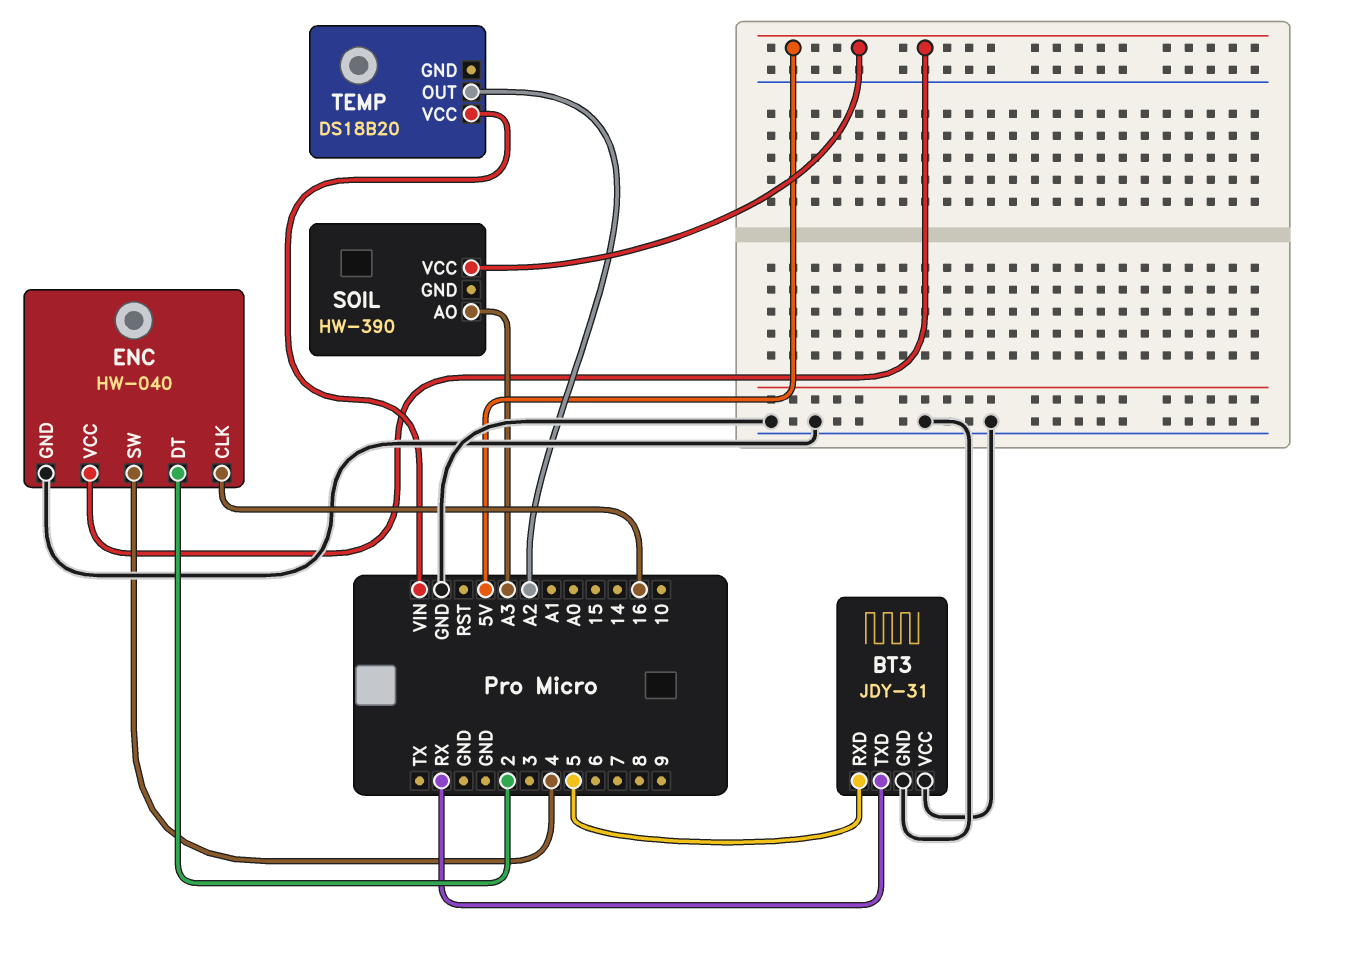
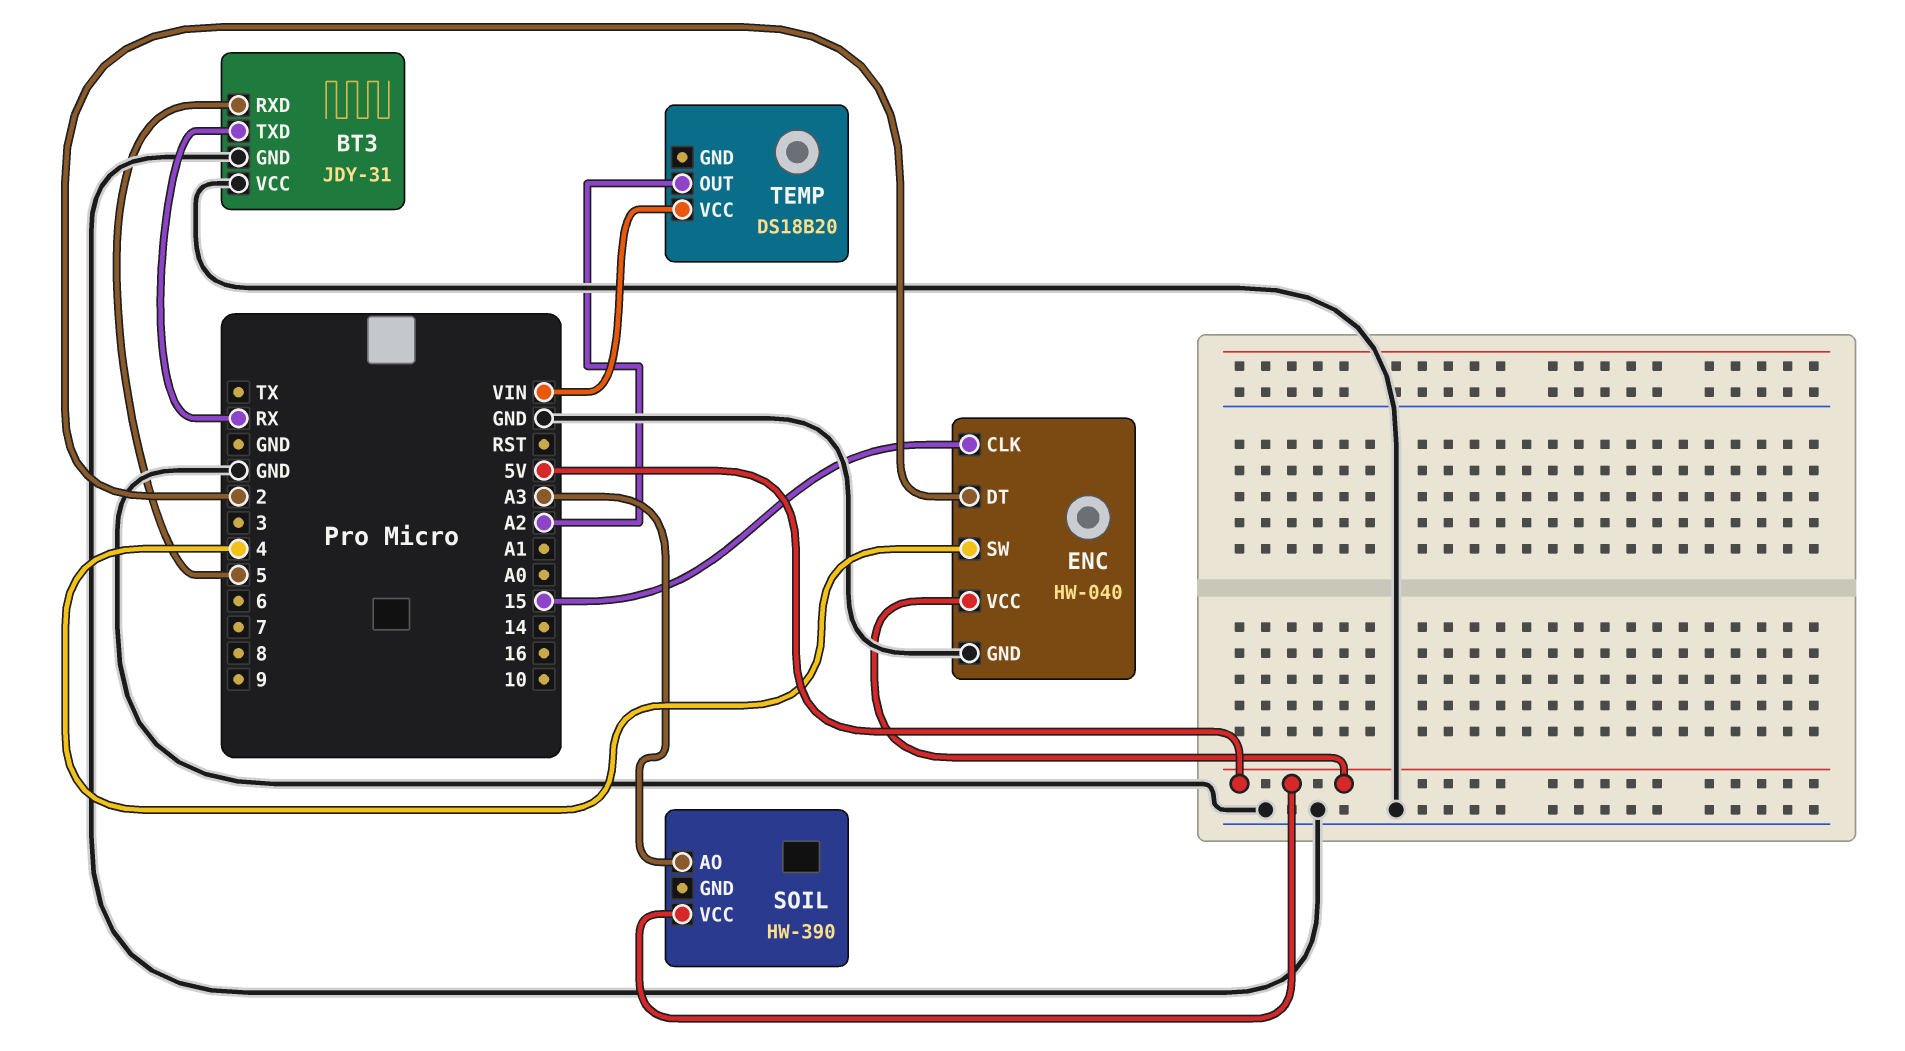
ENC pin CLK: 16 -> 15

